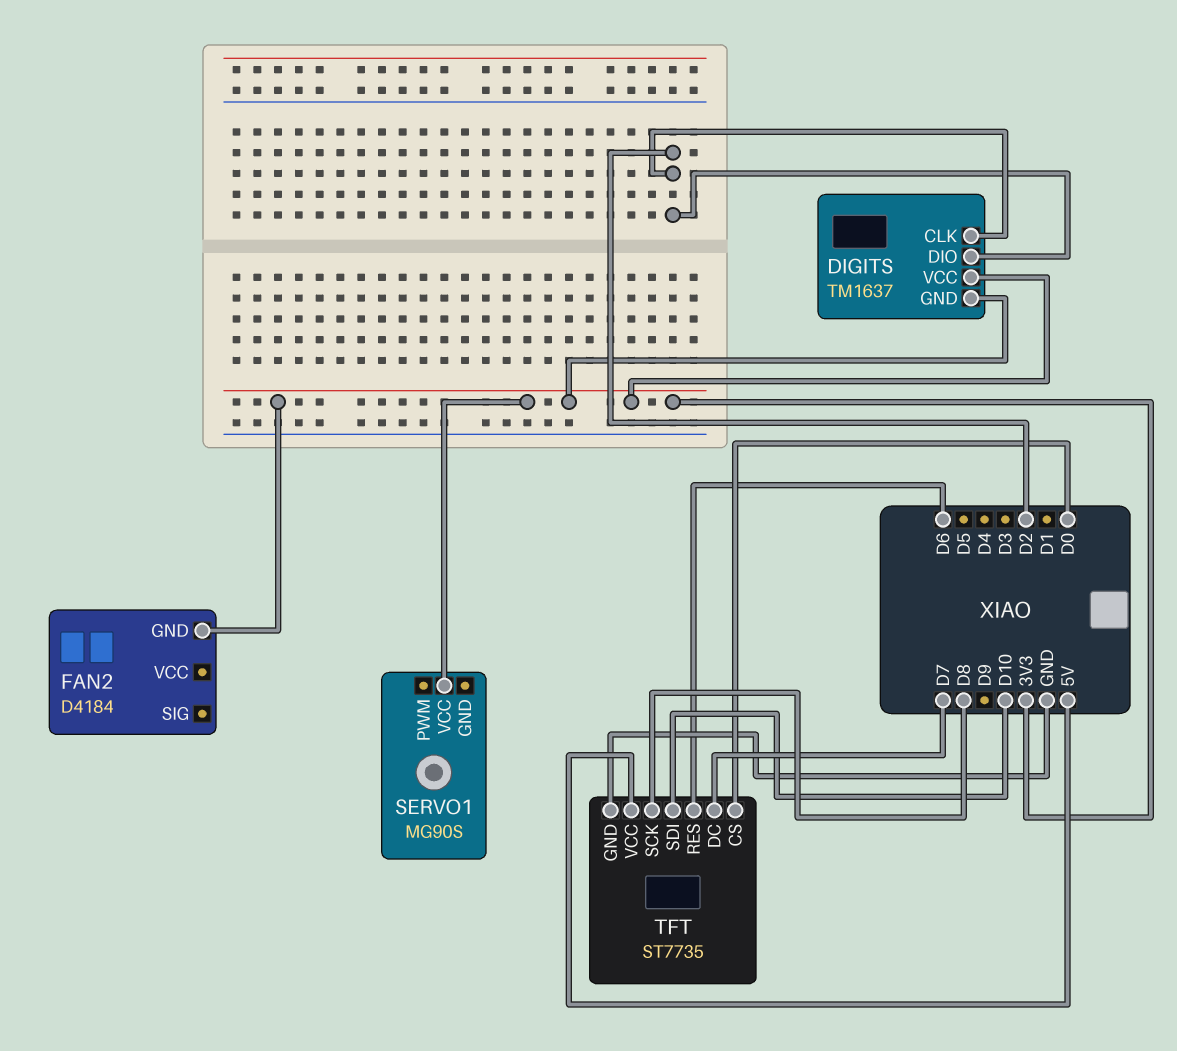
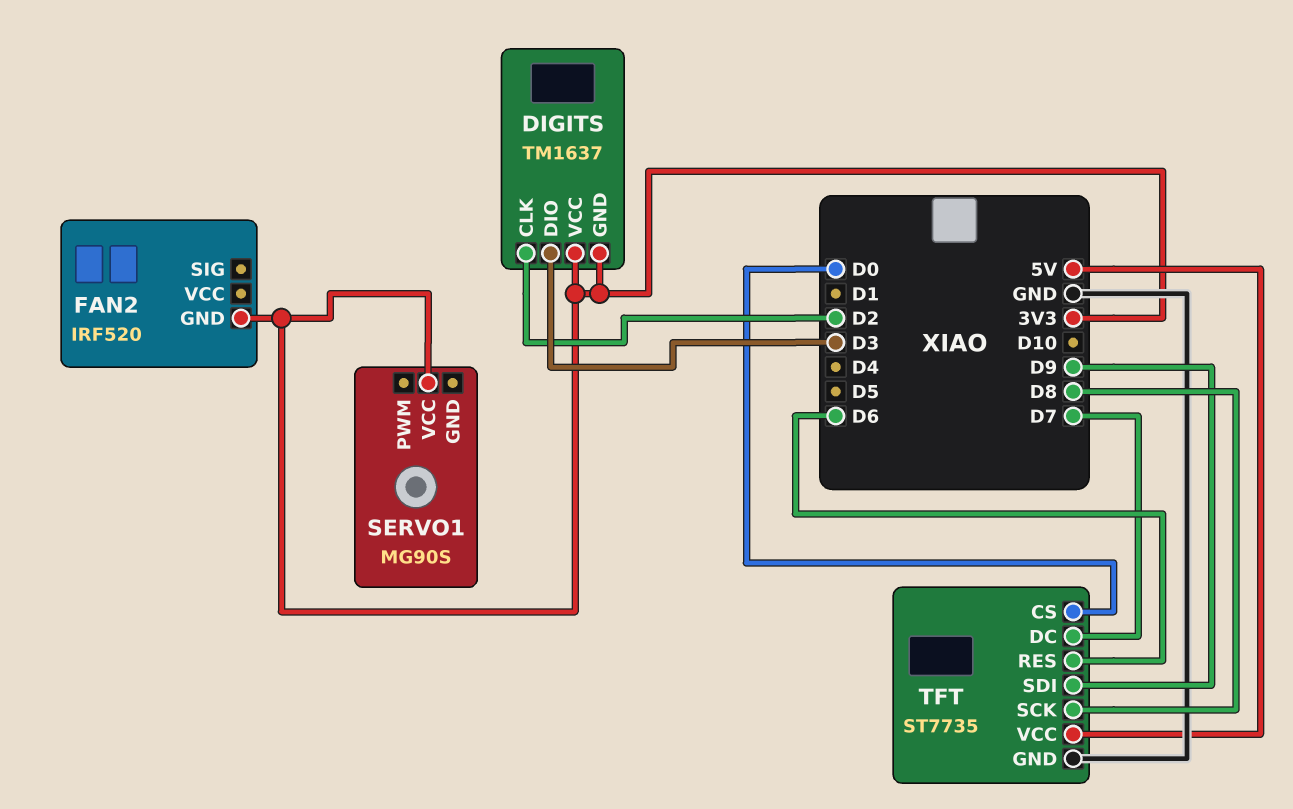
DIGITS pin DIO: D2 -> D3
FAN2: D4184 -> IRF520
TFT pin SDI: D10 -> D9

